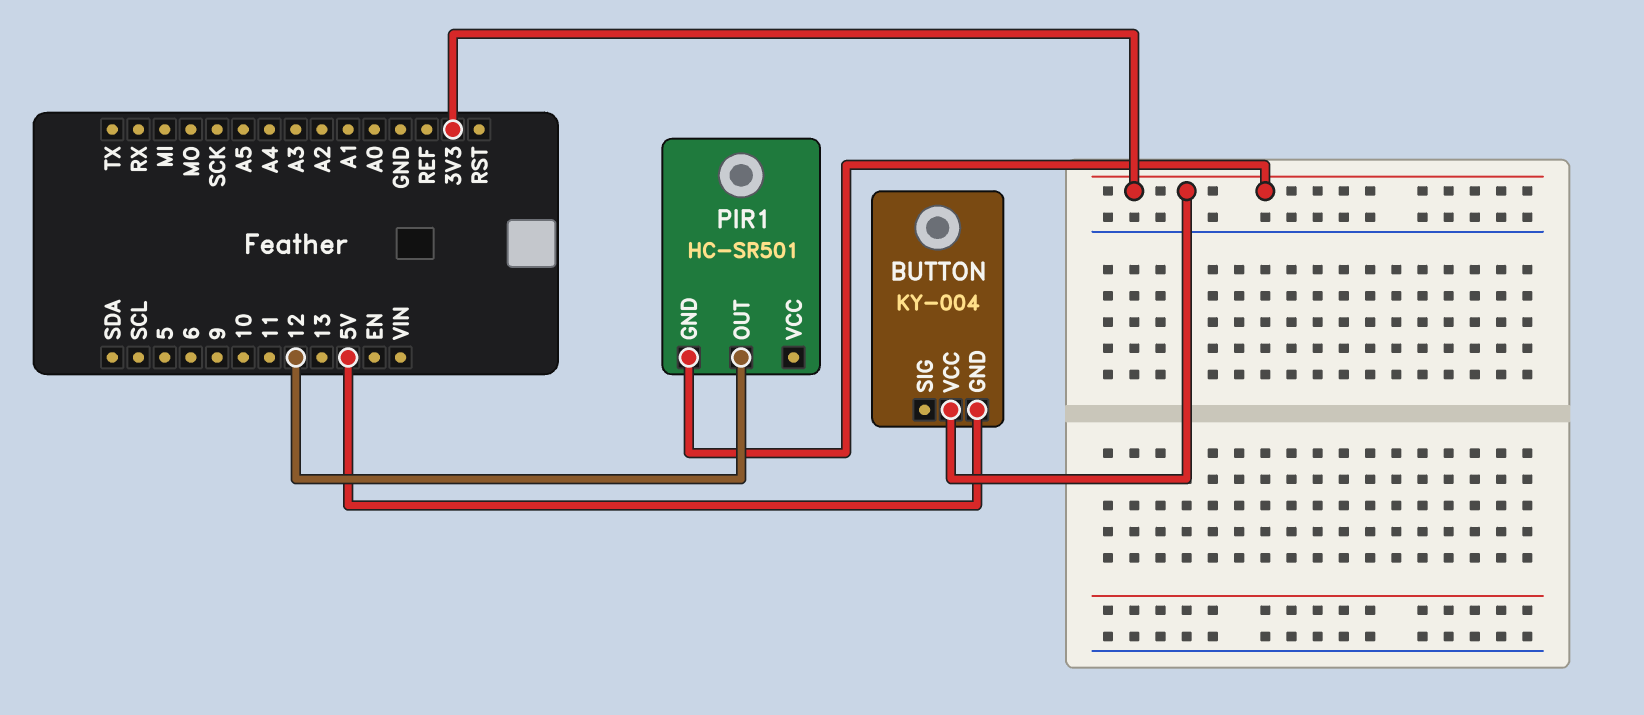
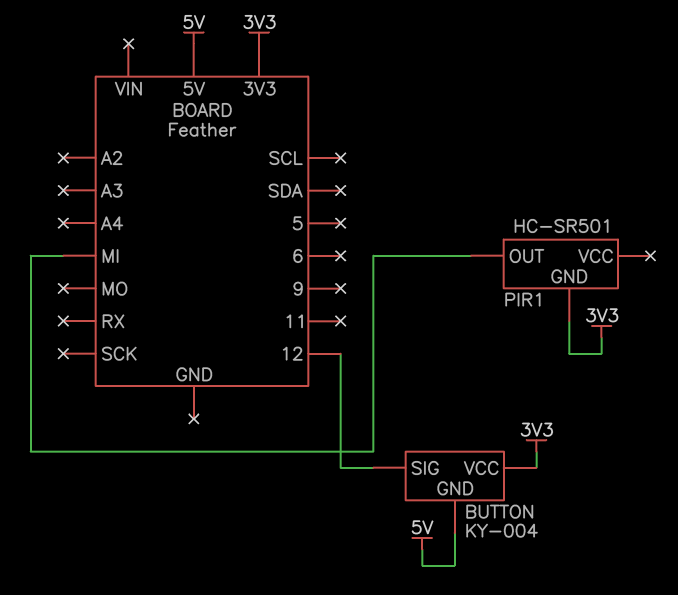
BUTTON pin SIG: none -> 12
PIR1 pin OUT: 12 -> MI

